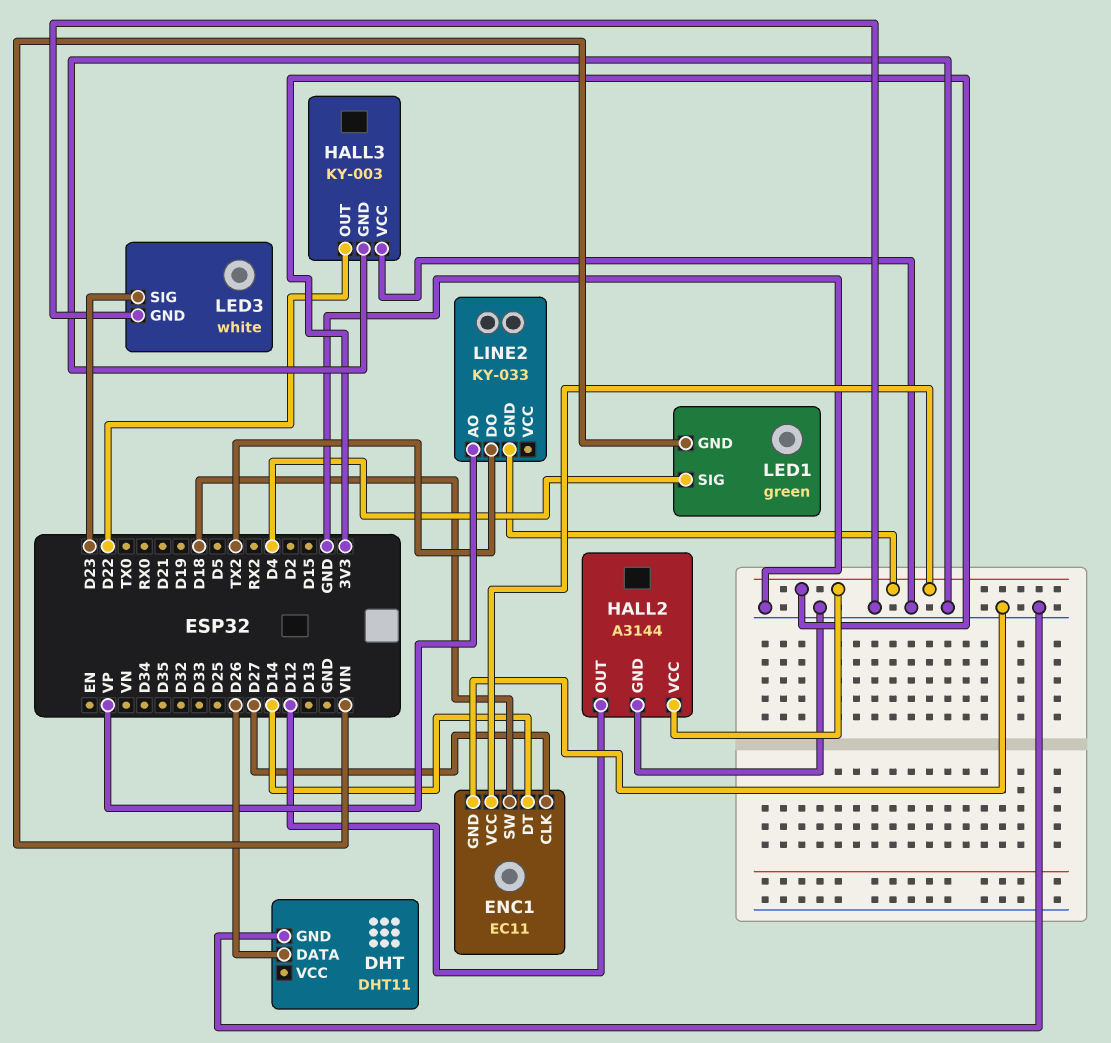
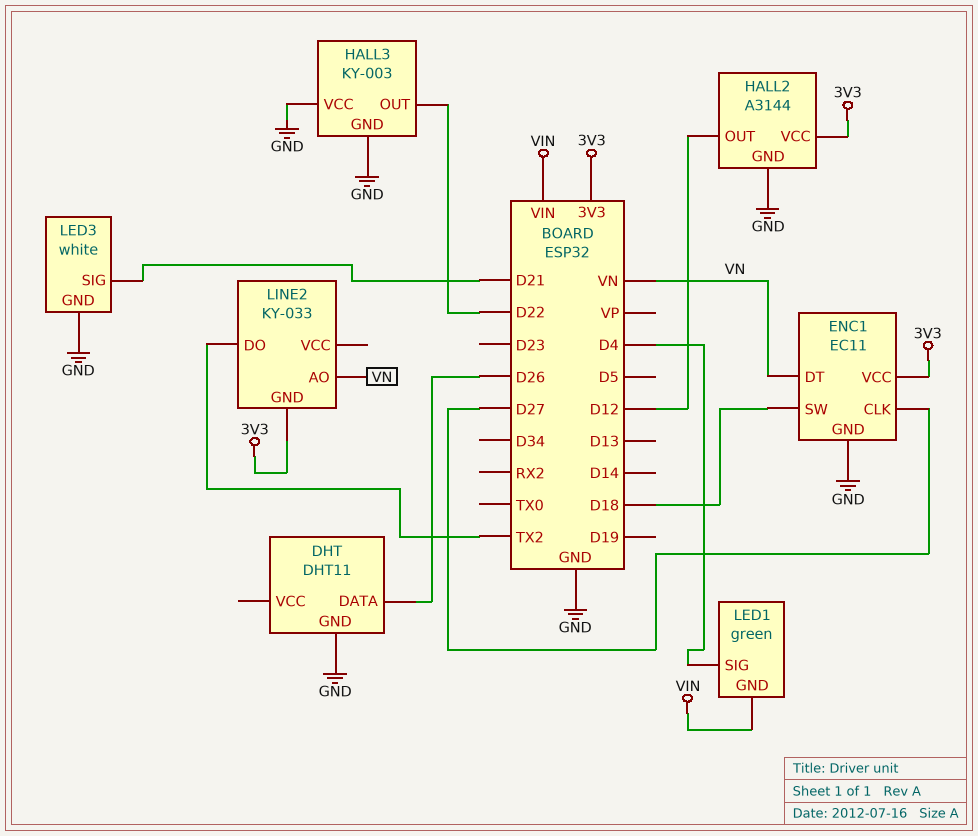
ENC1 pin DT: D14 -> VN
LED3 pin SIG: D23 -> D21
LINE2 pin AO: VP -> VN

